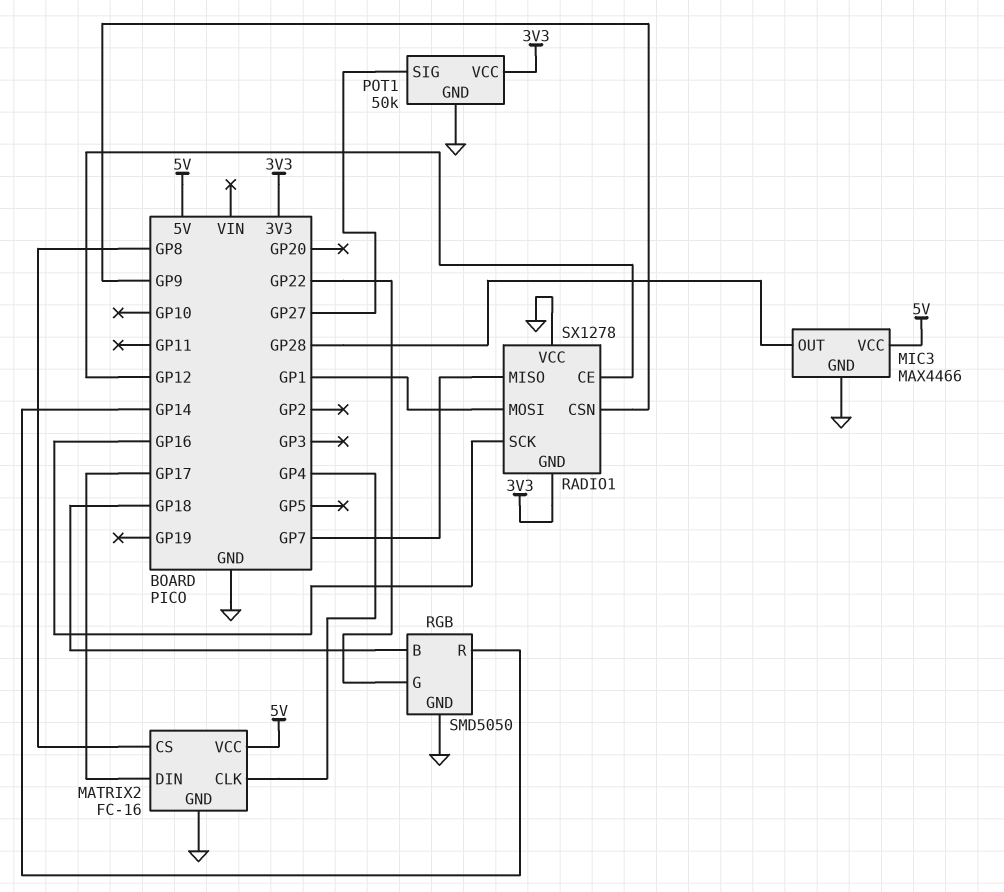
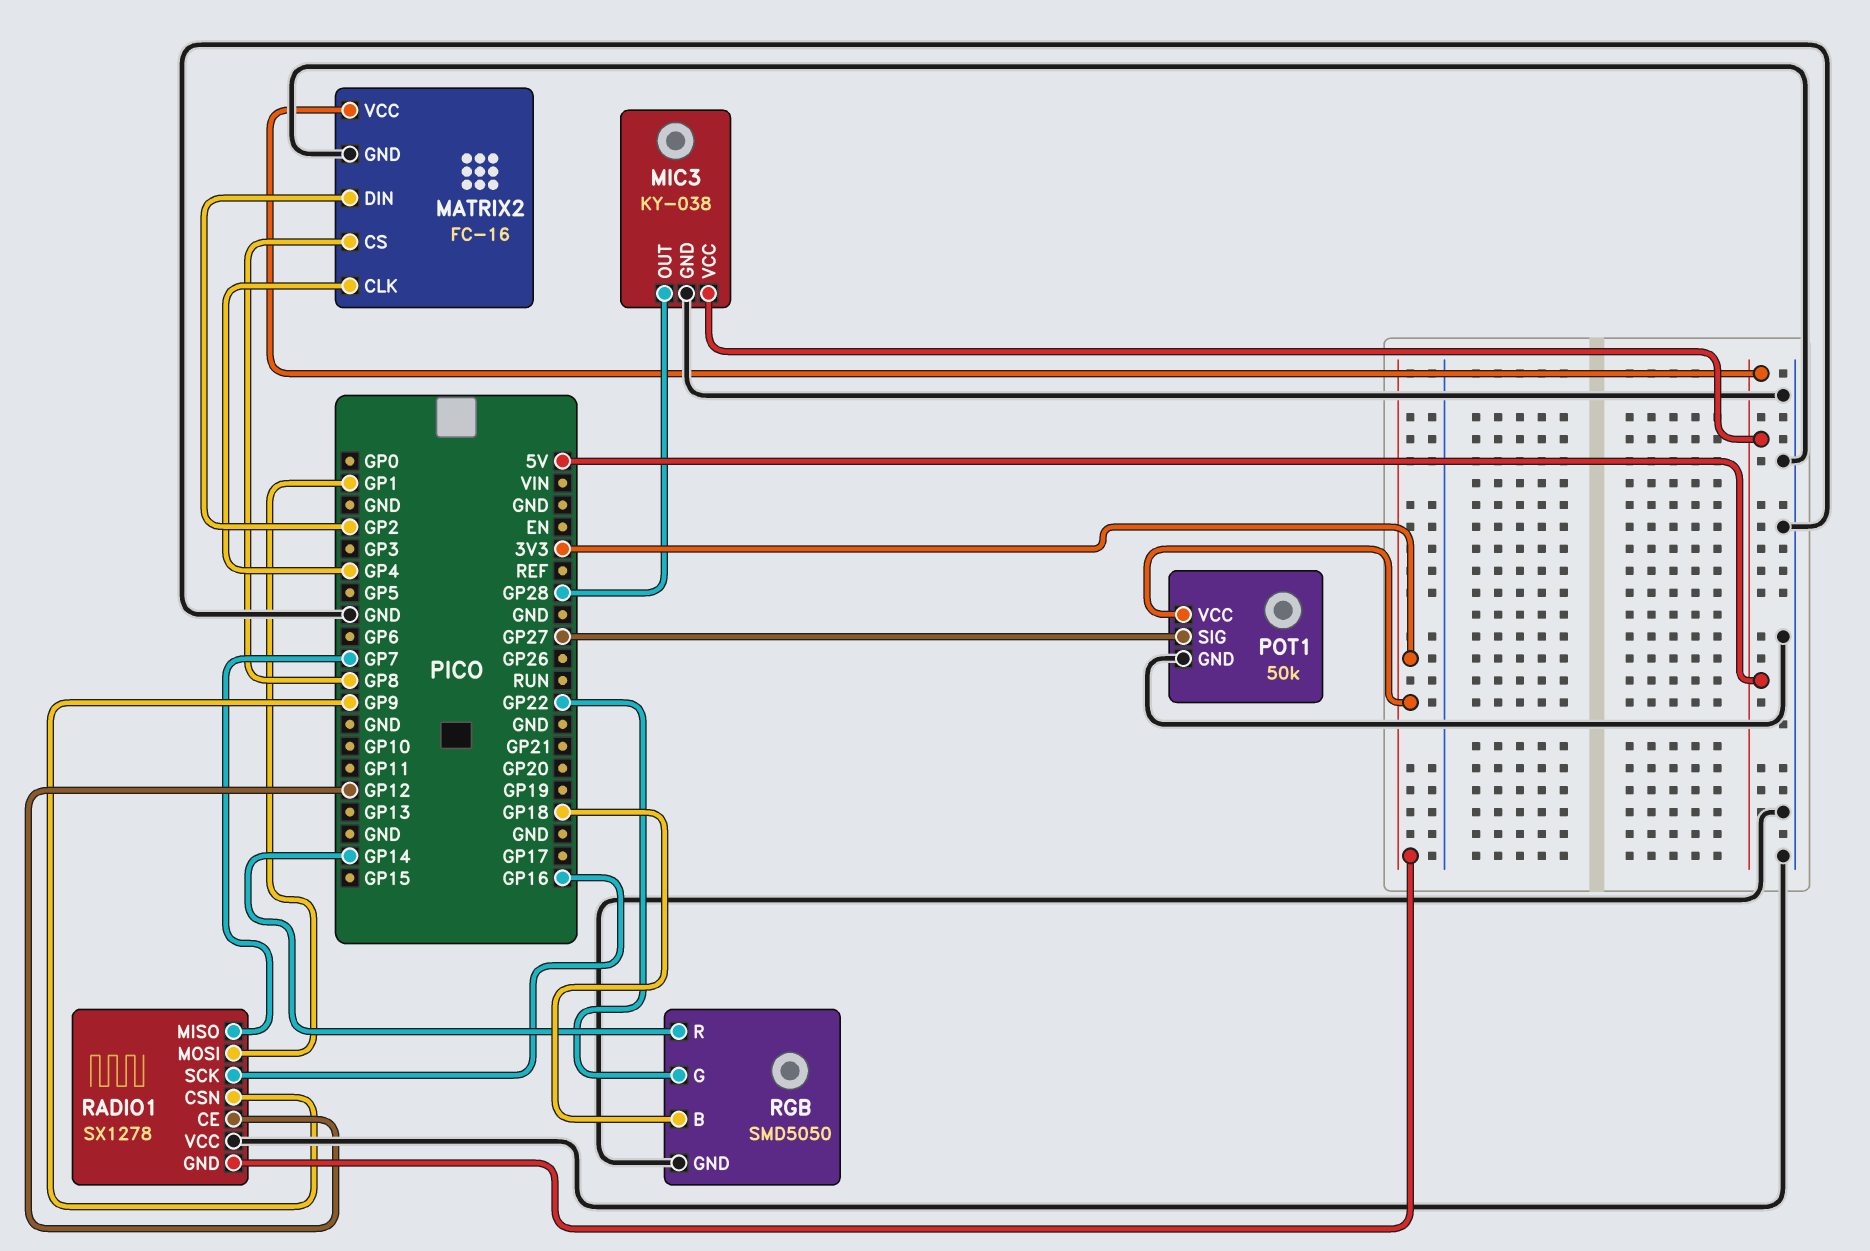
MATRIX2 pin DIN: GP17 -> GP2
MIC3: MAX4466 -> KY-038

